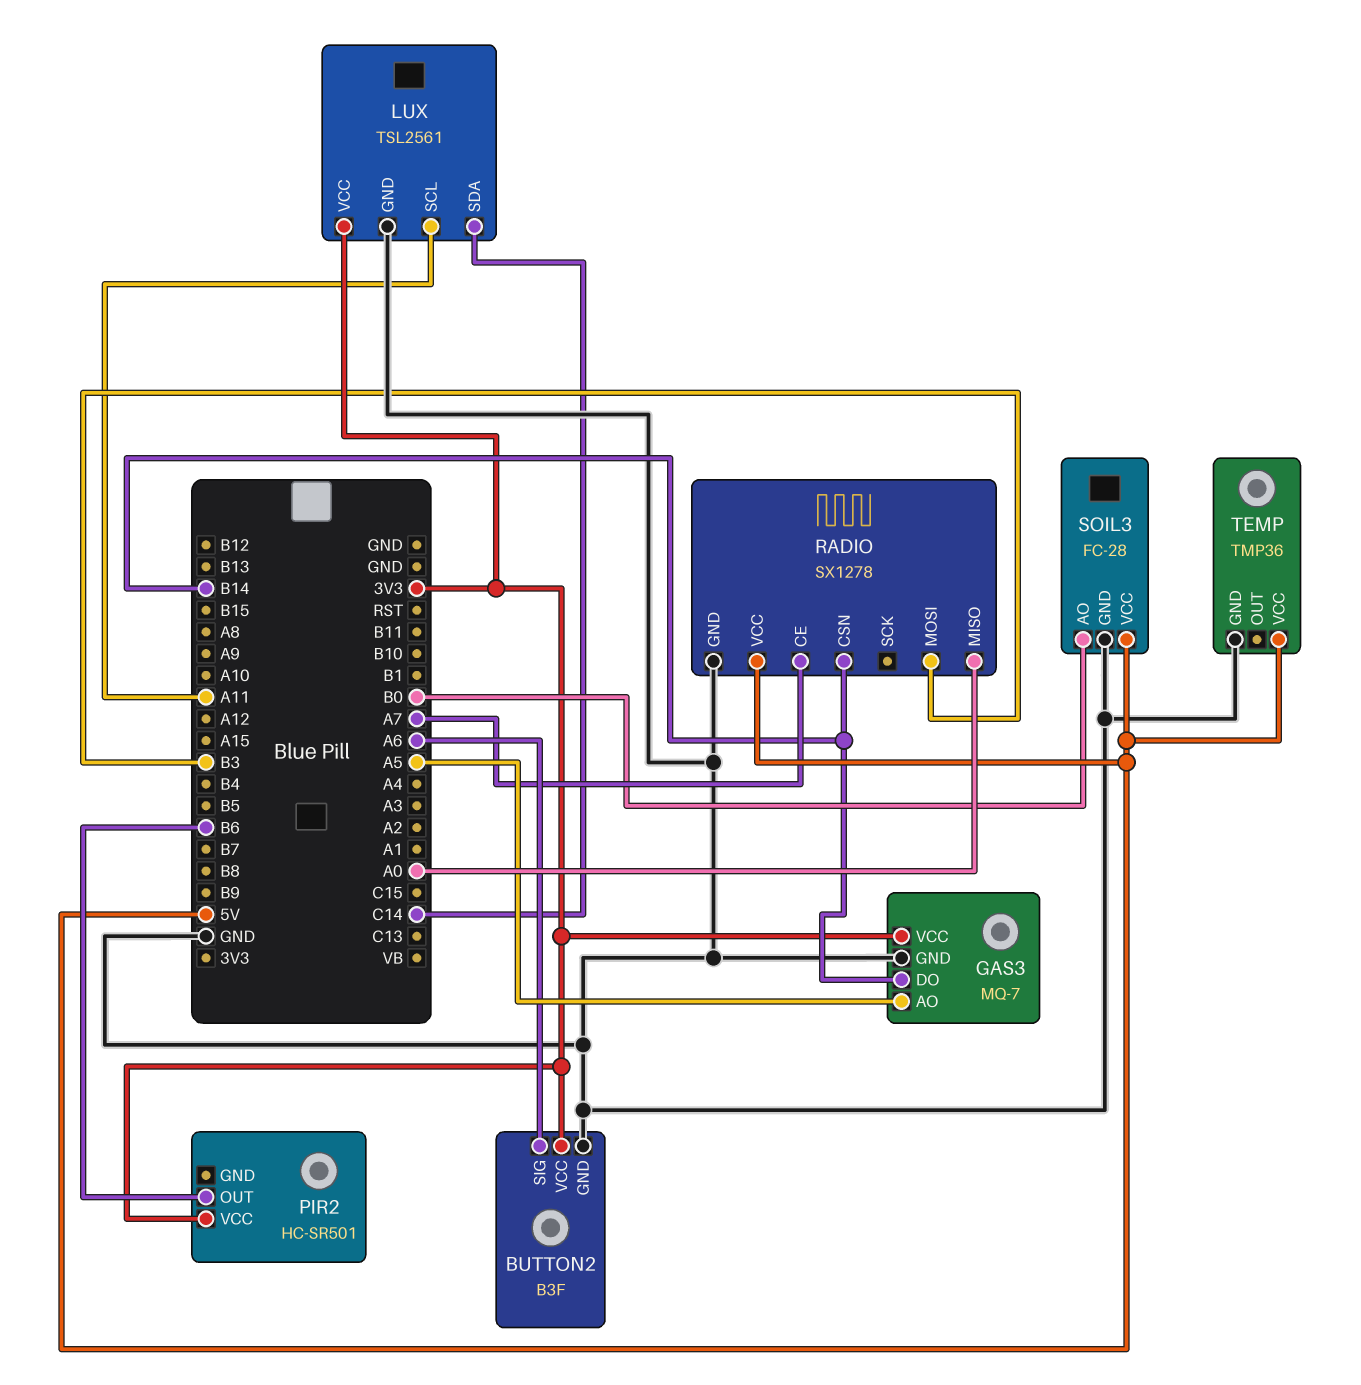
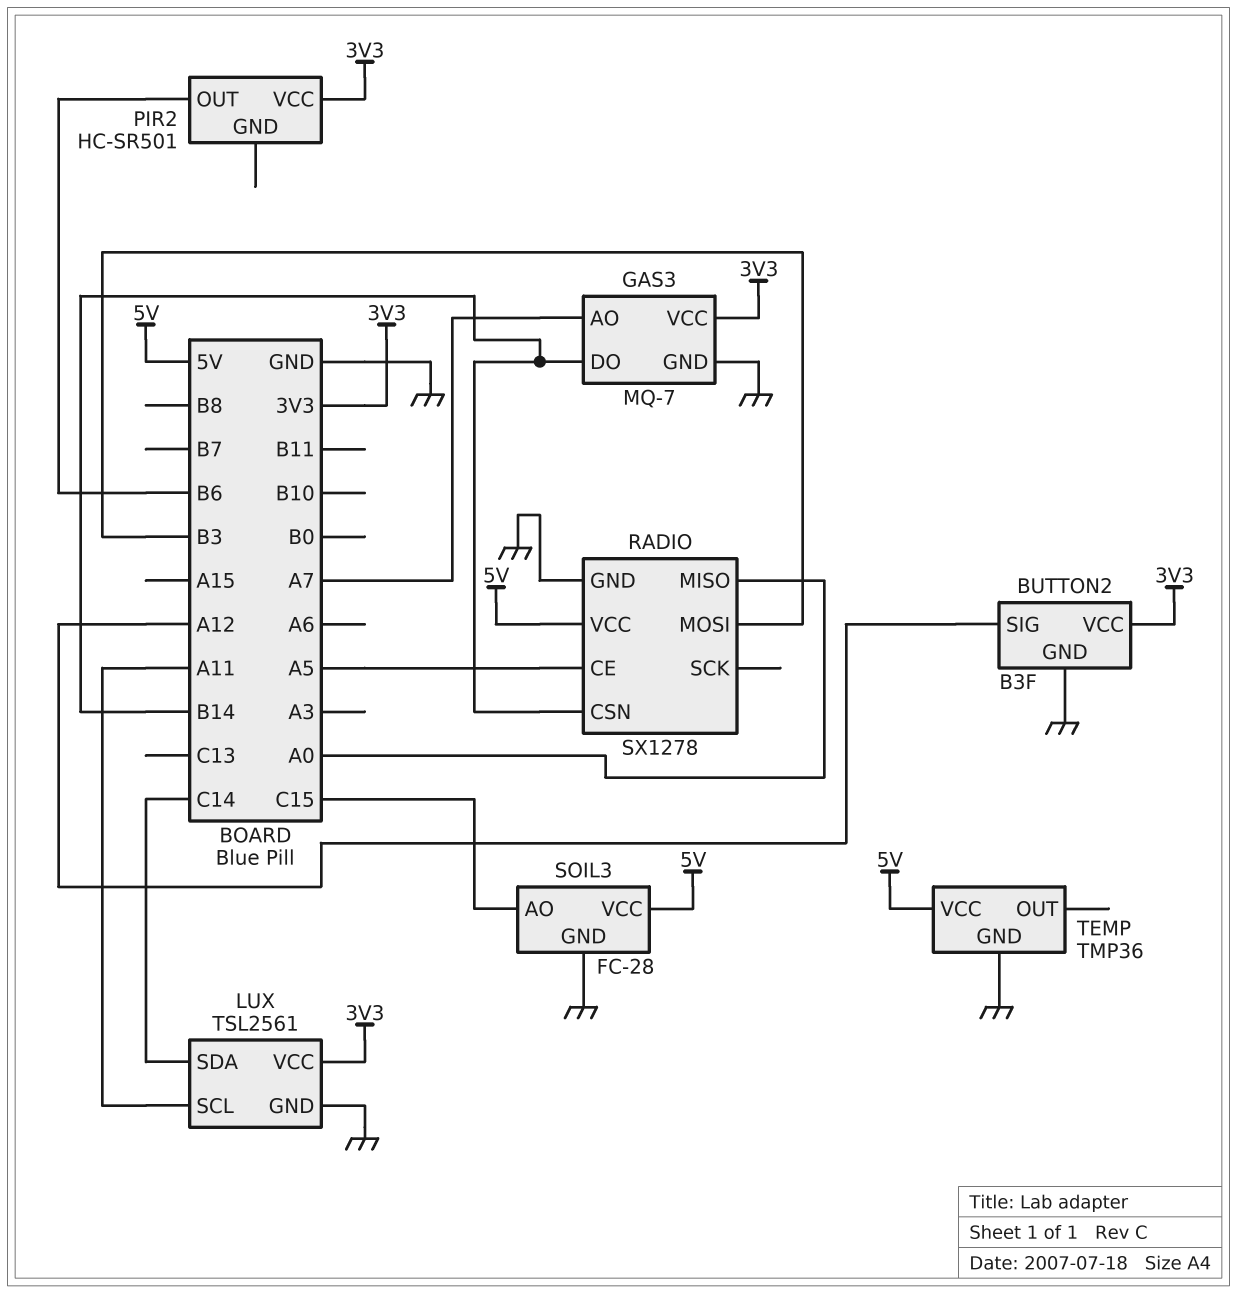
BUTTON2 pin SIG: A6 -> A12
GAS3 pin AO: A5 -> A7
RADIO pin CE: A7 -> A5
SOIL3 pin AO: B0 -> C15

